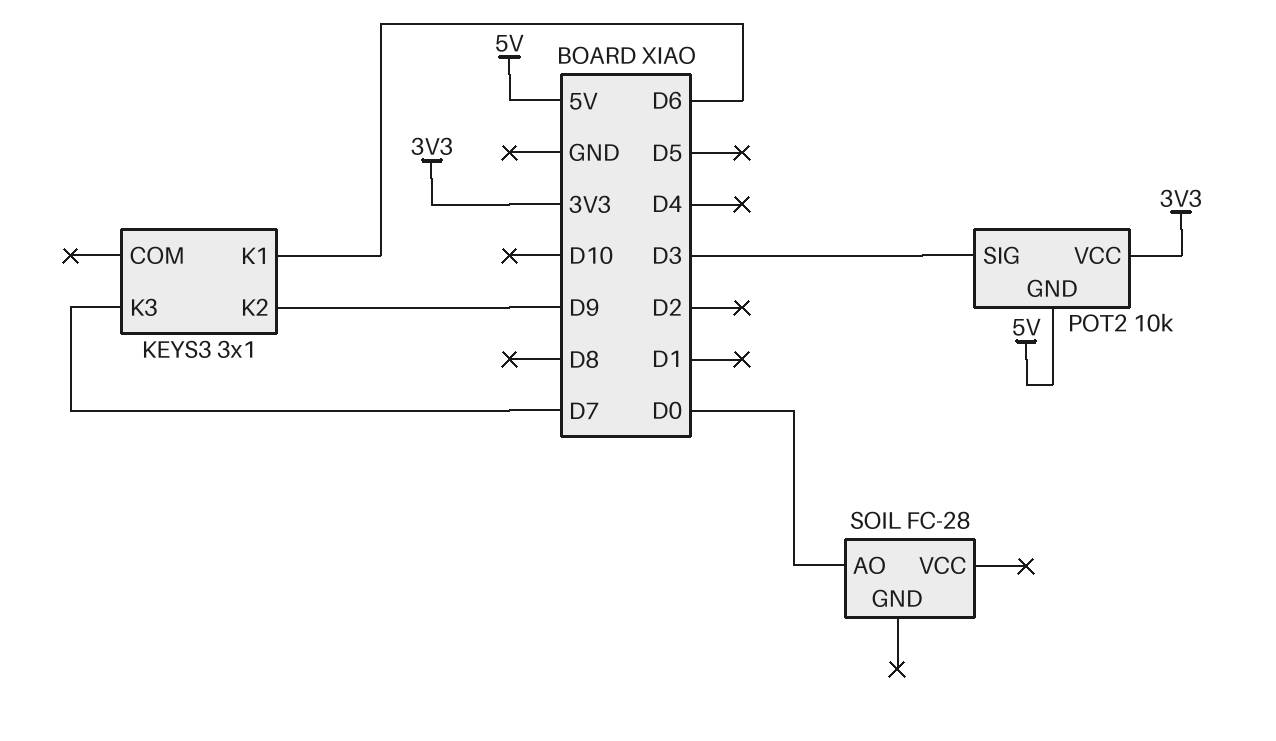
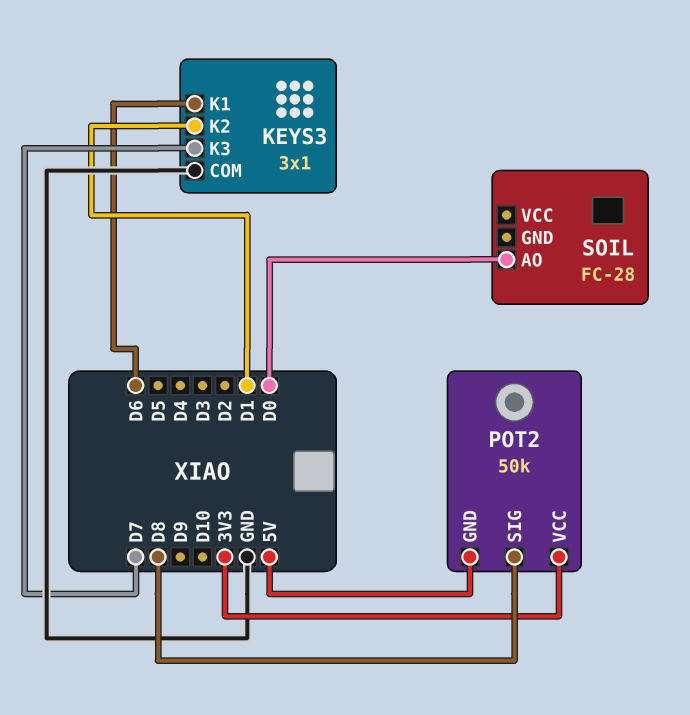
KEYS3 pin COM: none -> GND
KEYS3 pin K2: D9 -> D1
POT2: 10k -> 50k
POT2 pin SIG: D3 -> D8

